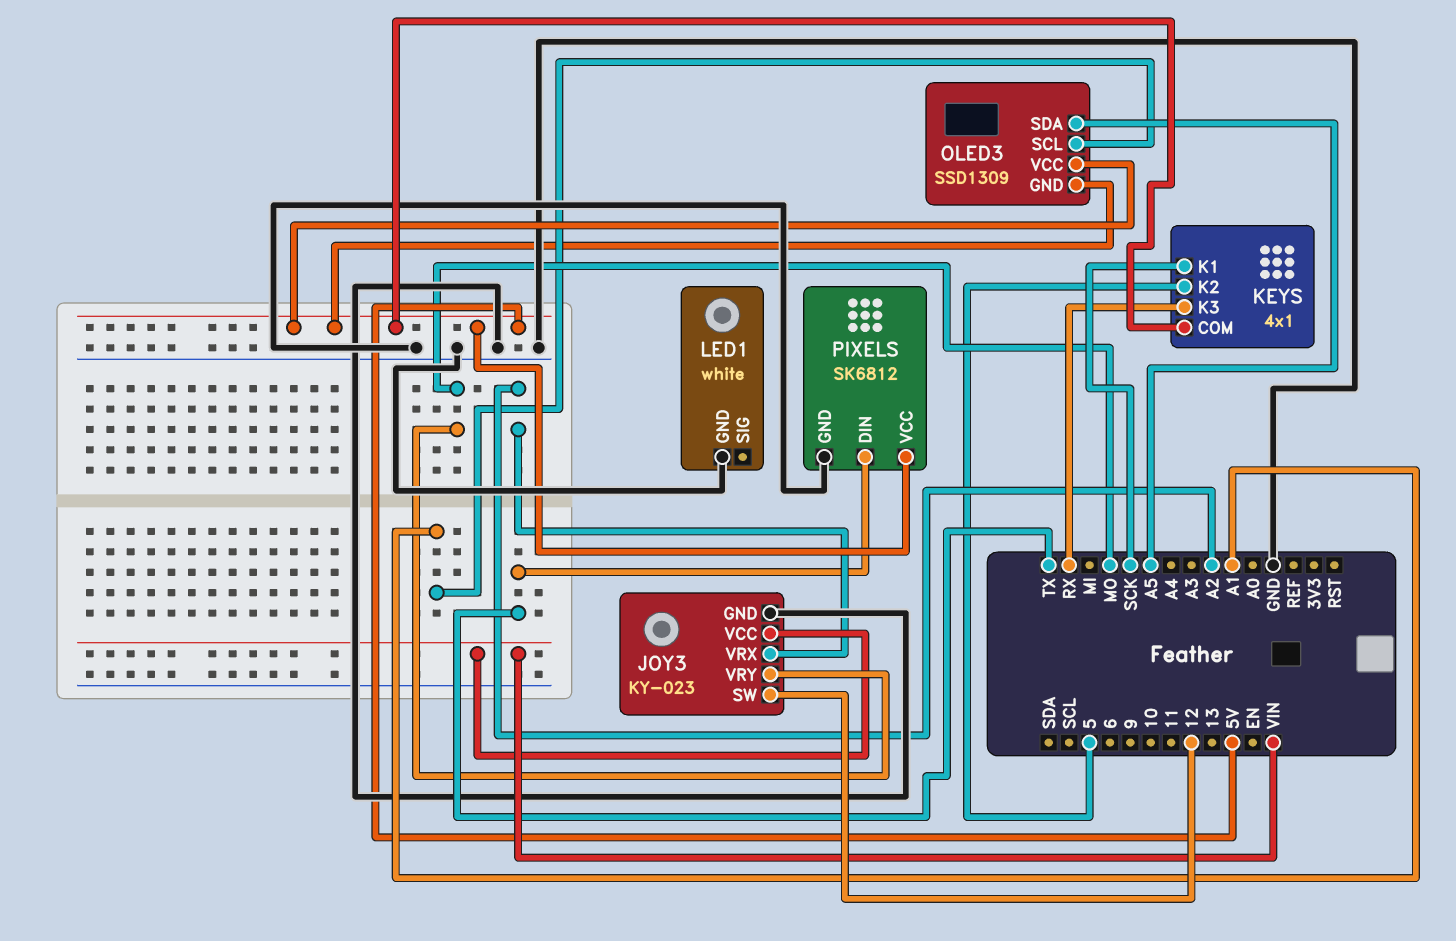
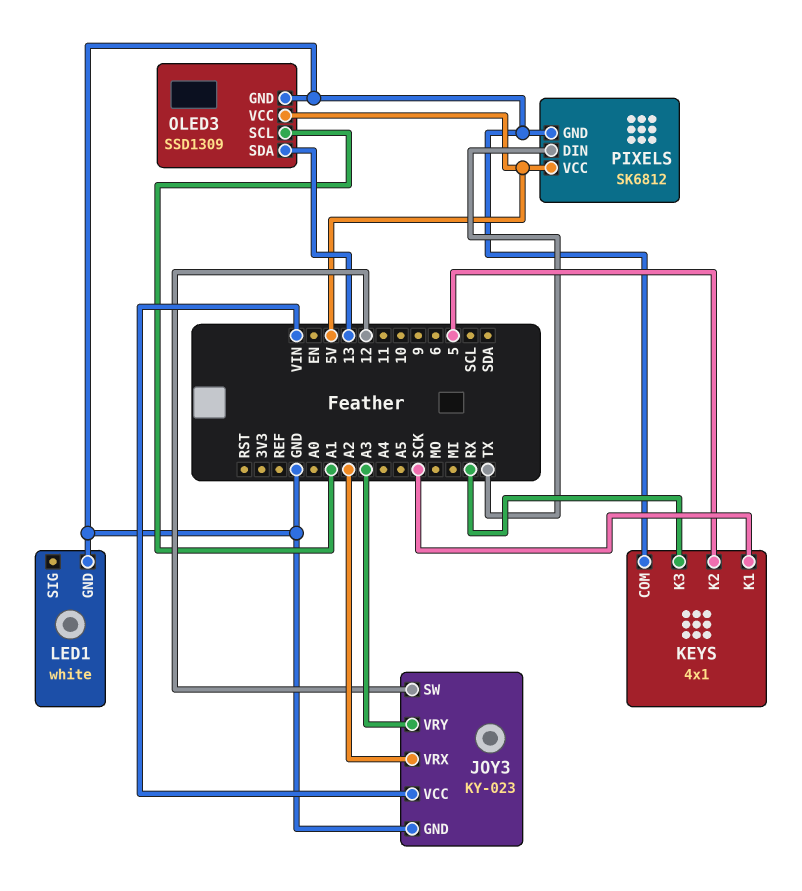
JOY3 pin VRY: MO -> A3
KEYS pin COM: 5V -> GND
OLED3 pin GND: 5V -> GND
OLED3 pin SDA: A5 -> 13

